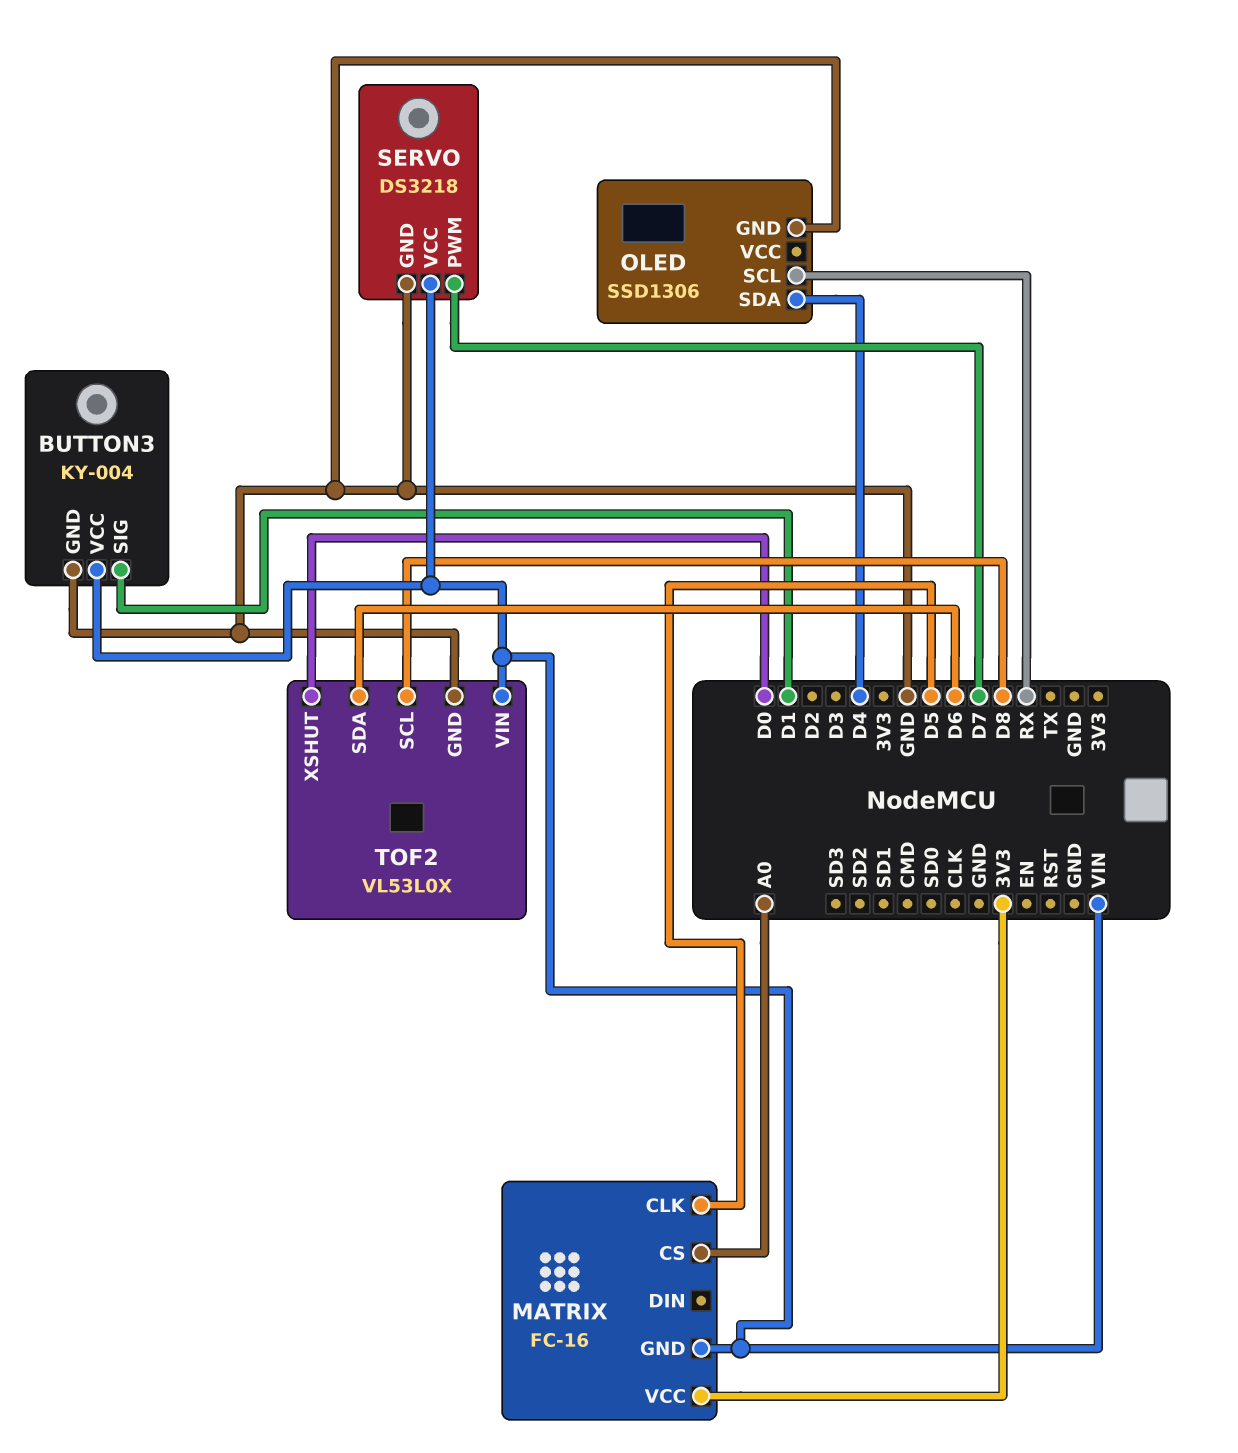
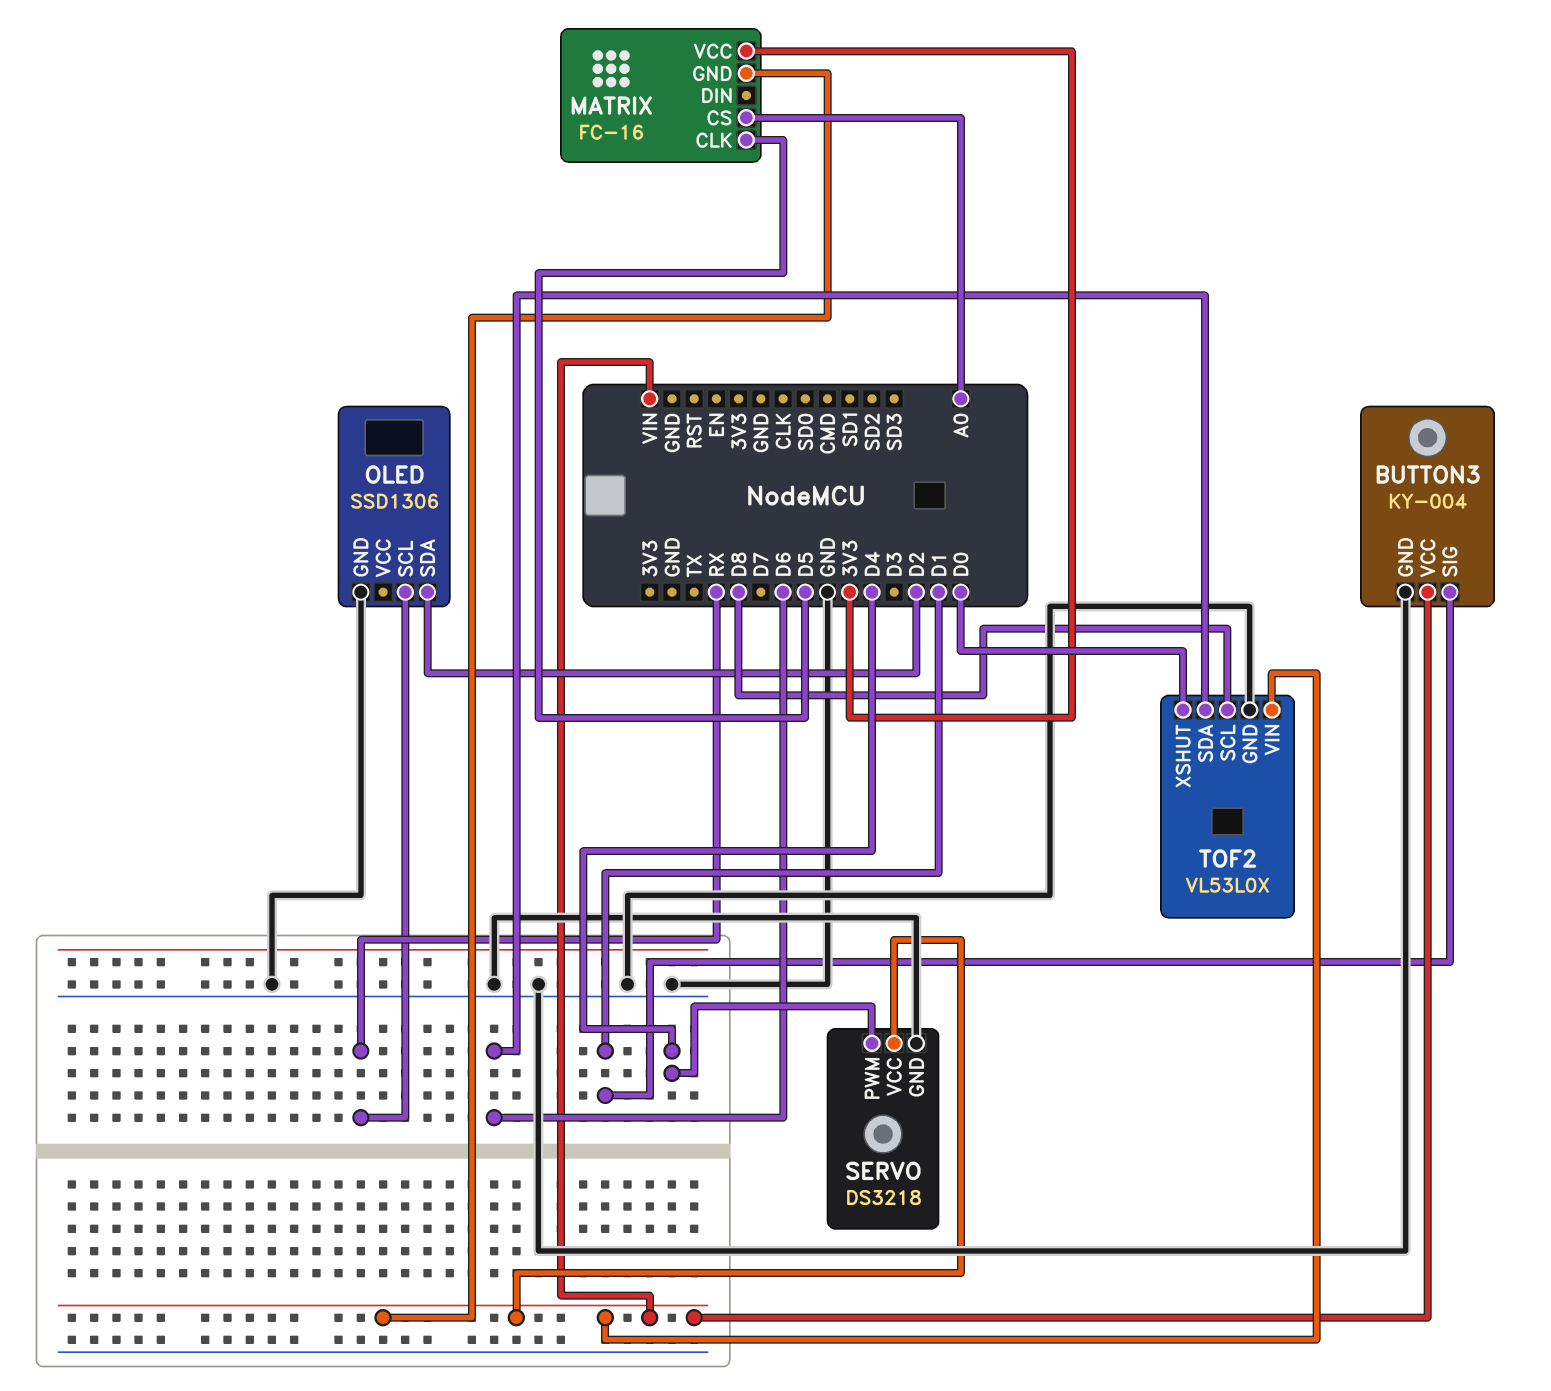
OLED pin SDA: D4 -> D2
SERVO pin PWM: D7 -> D4

